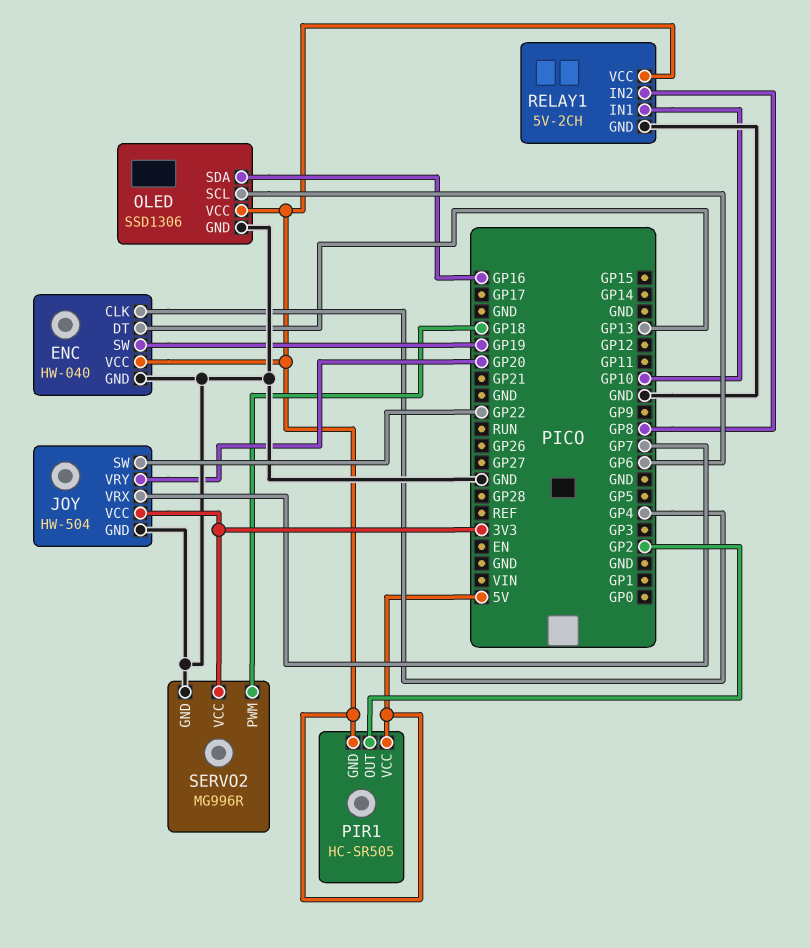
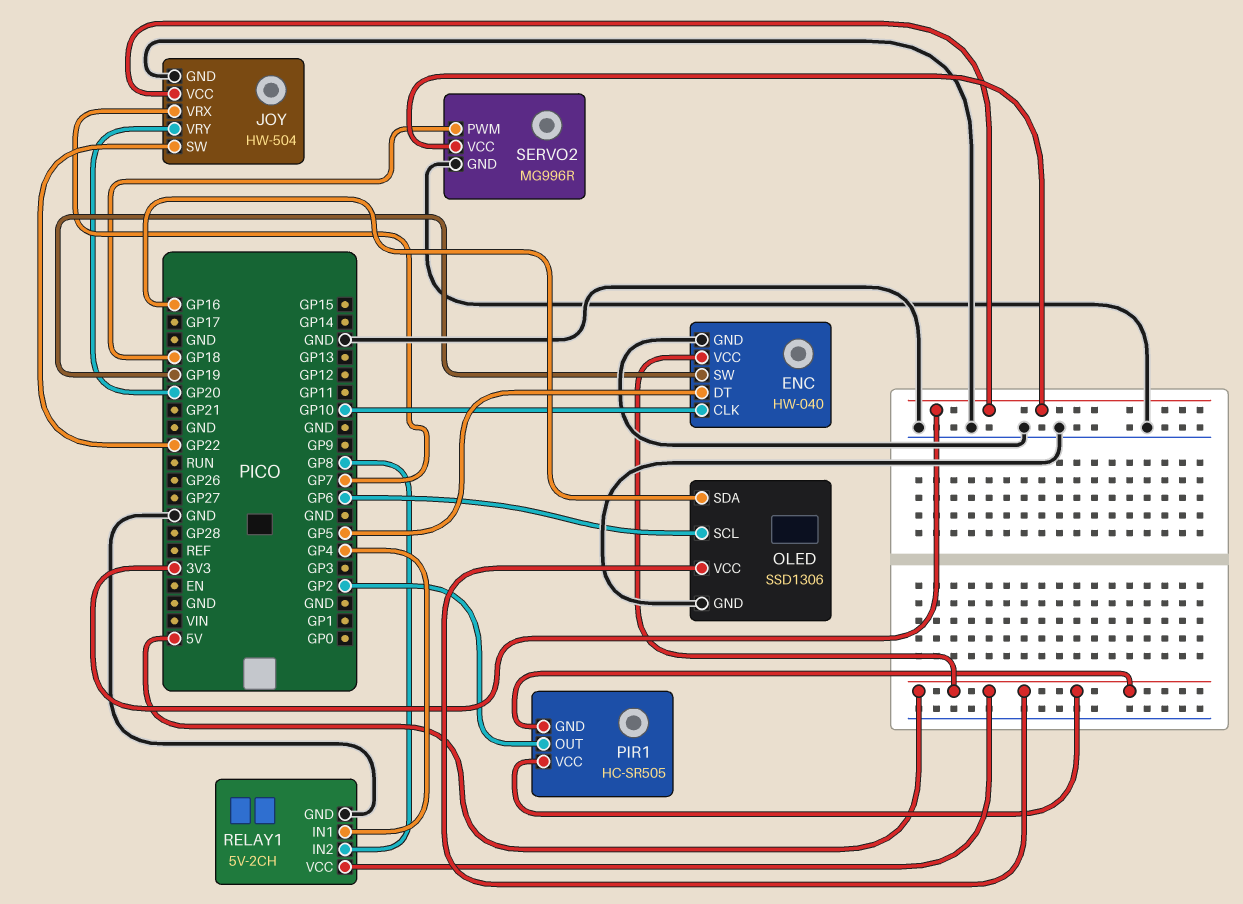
ENC pin CLK: GP4 -> GP10
ENC pin DT: GP13 -> GP5
RELAY1 pin IN1: GP10 -> GP4

